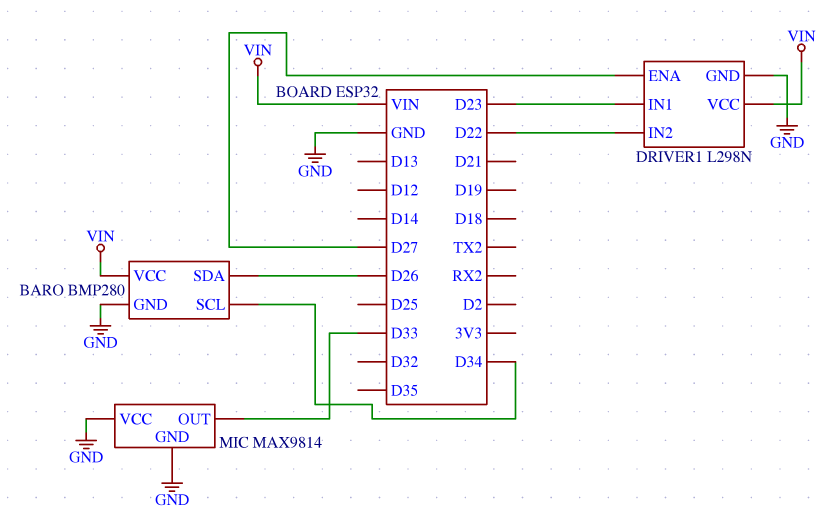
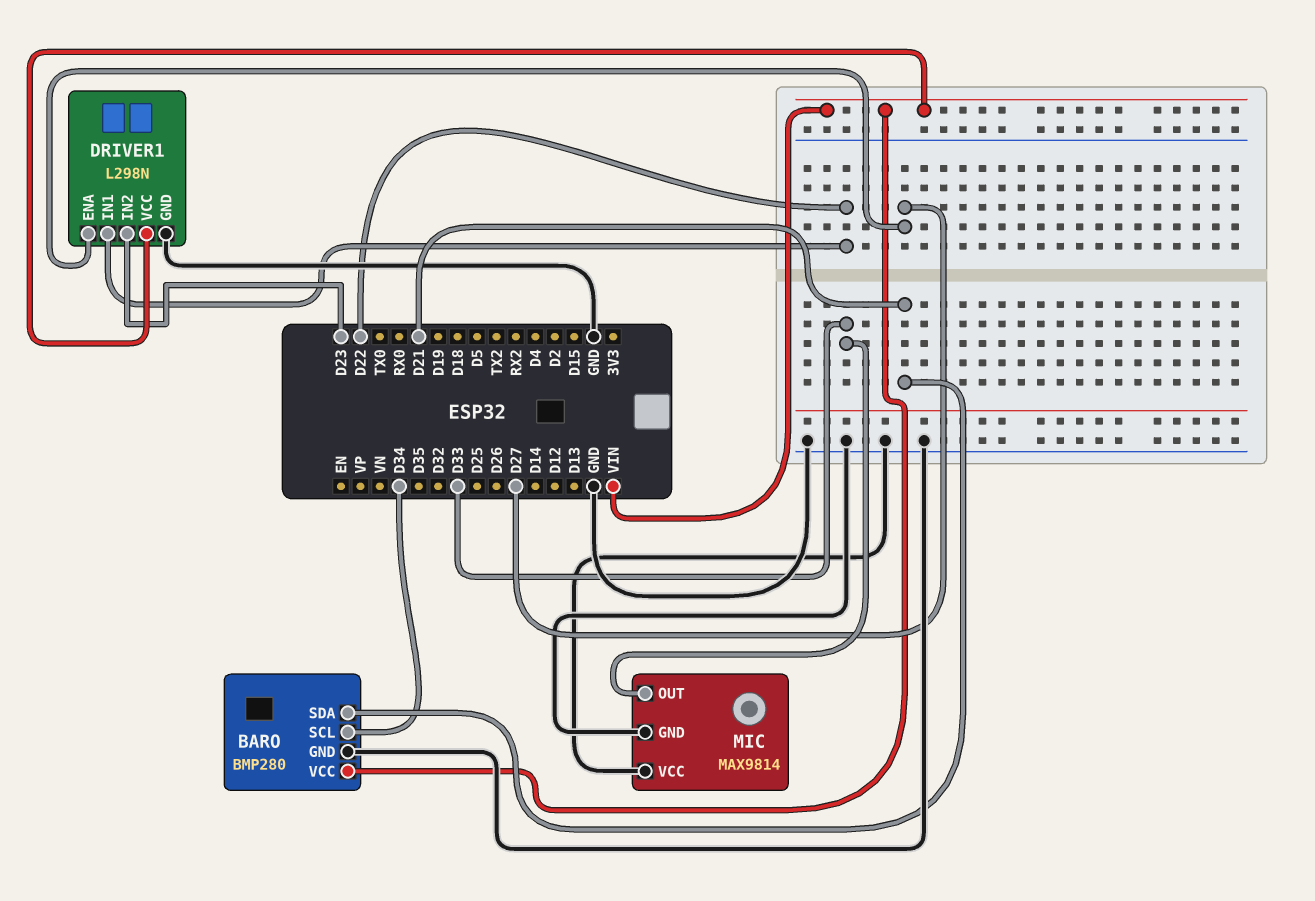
BARO pin SDA: D26 -> D21
DRIVER1 pin IN1: D23 -> D22
DRIVER1 pin IN2: D22 -> D23

